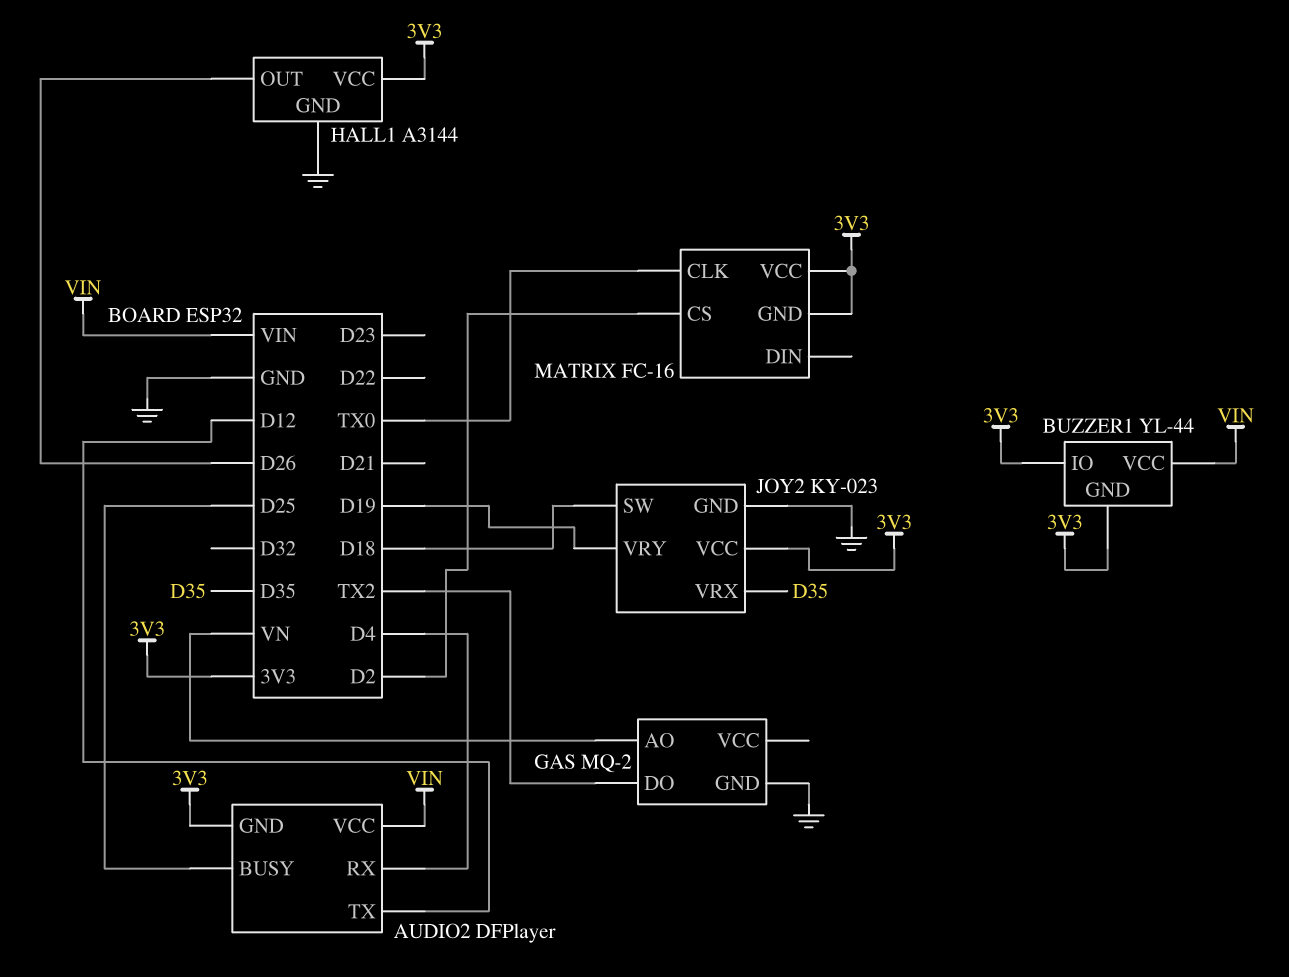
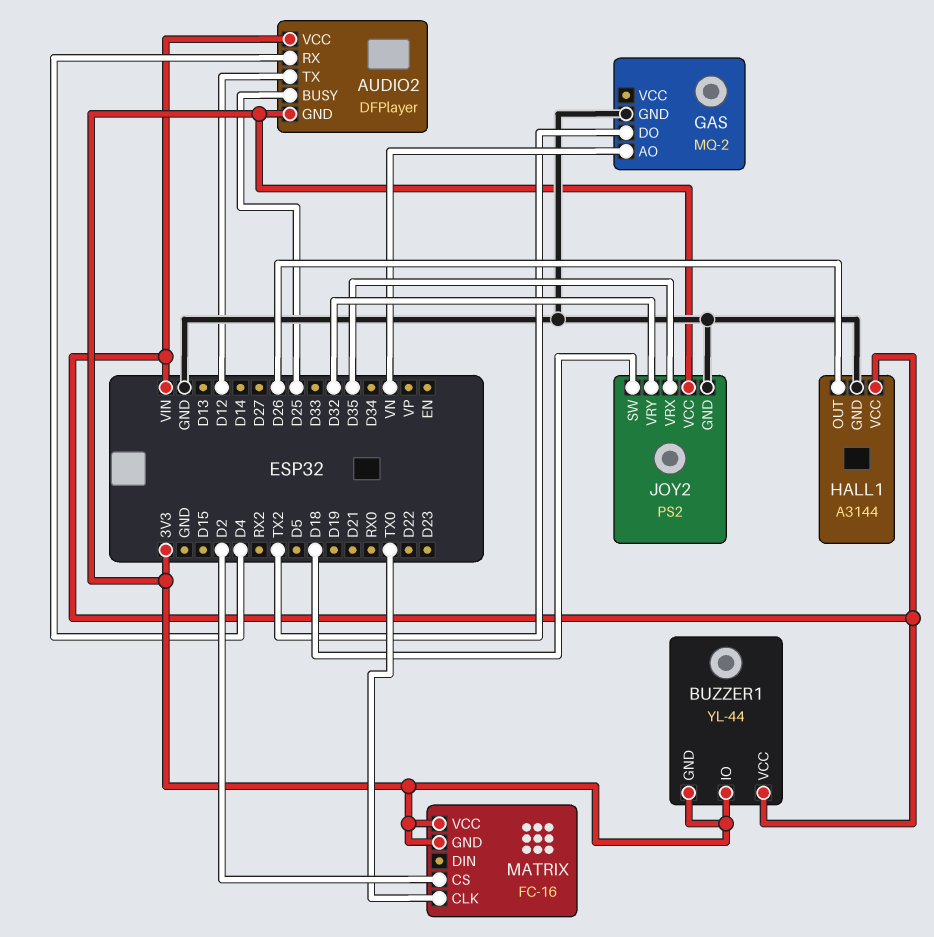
HALL1 pin VCC: 3V3 -> VIN
JOY2: KY-023 -> PS2
JOY2 pin VRY: D19 -> D32

